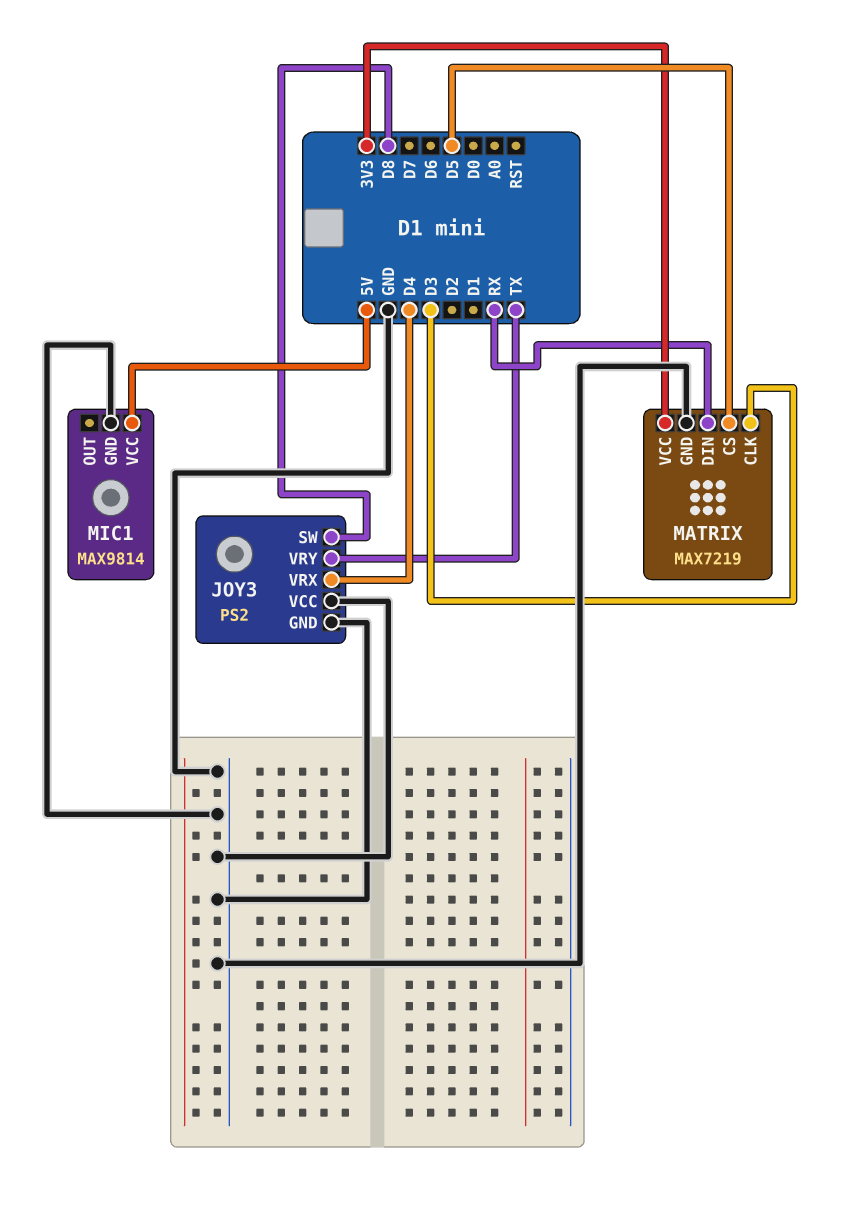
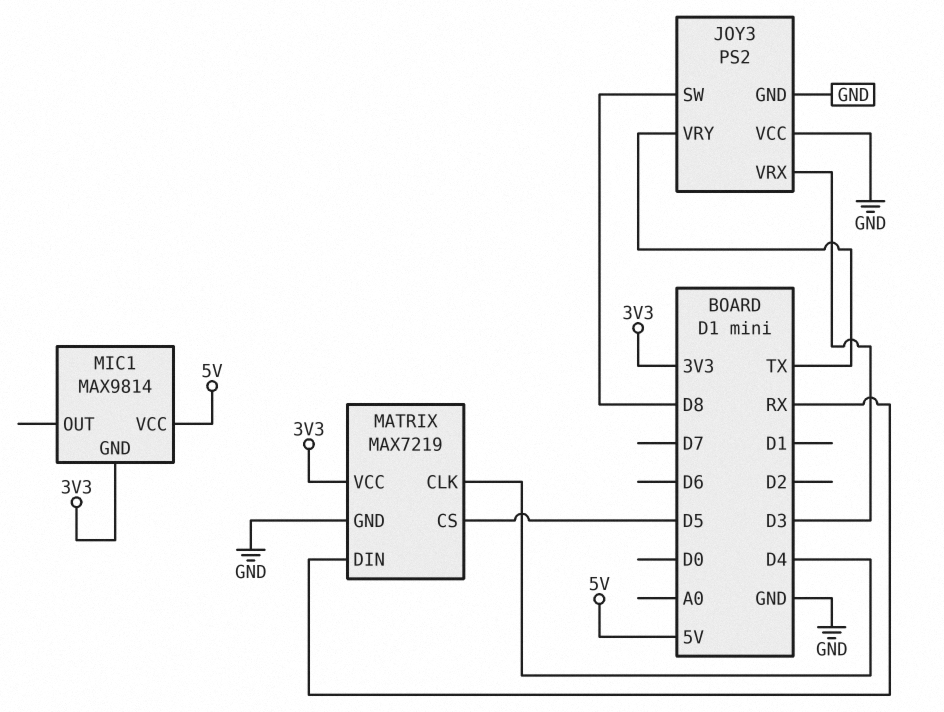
JOY3 pin VRX: D4 -> D3
MATRIX pin CLK: D3 -> D4
MIC1 pin GND: GND -> 3V3

